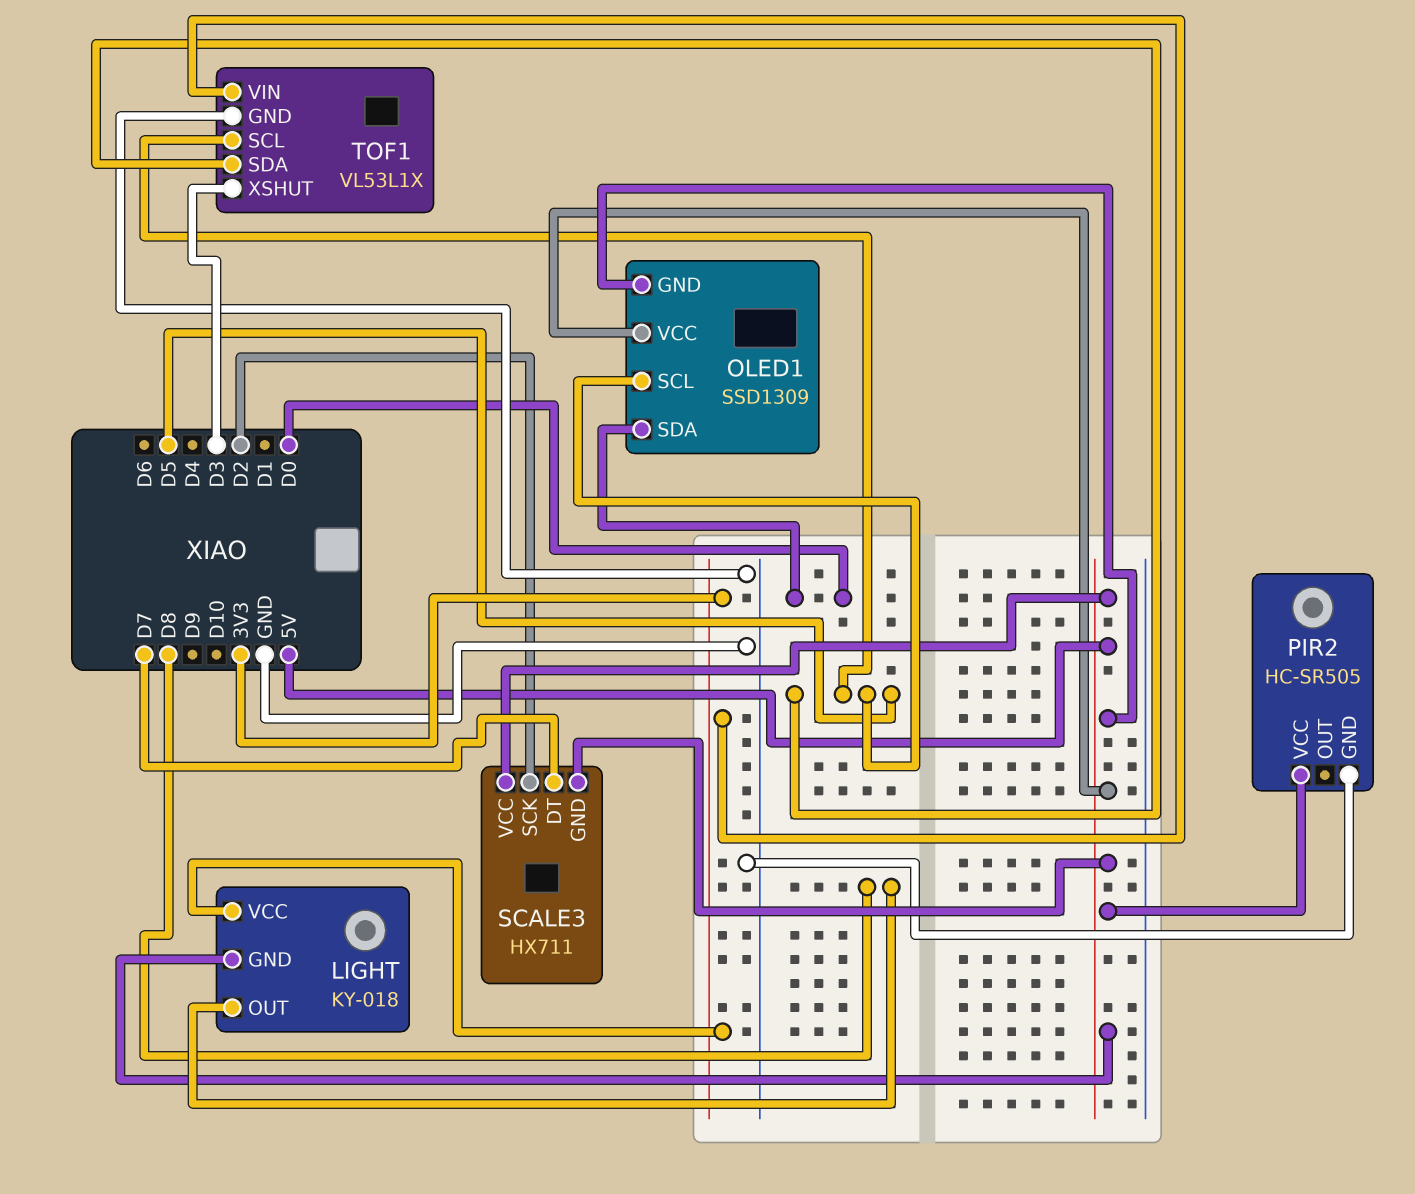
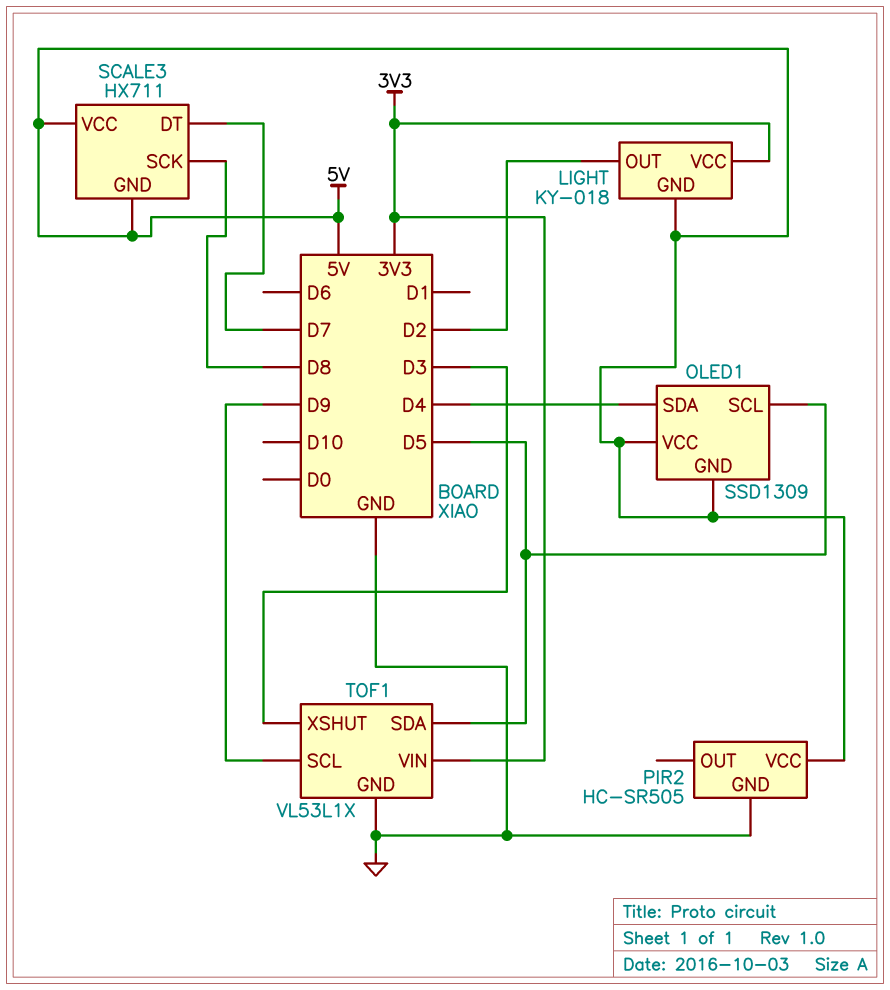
LIGHT pin OUT: D8 -> D2
OLED1 pin SDA: D0 -> D4
SCALE3 pin SCK: D2 -> D8
TOF1 pin SCL: D5 -> D9

